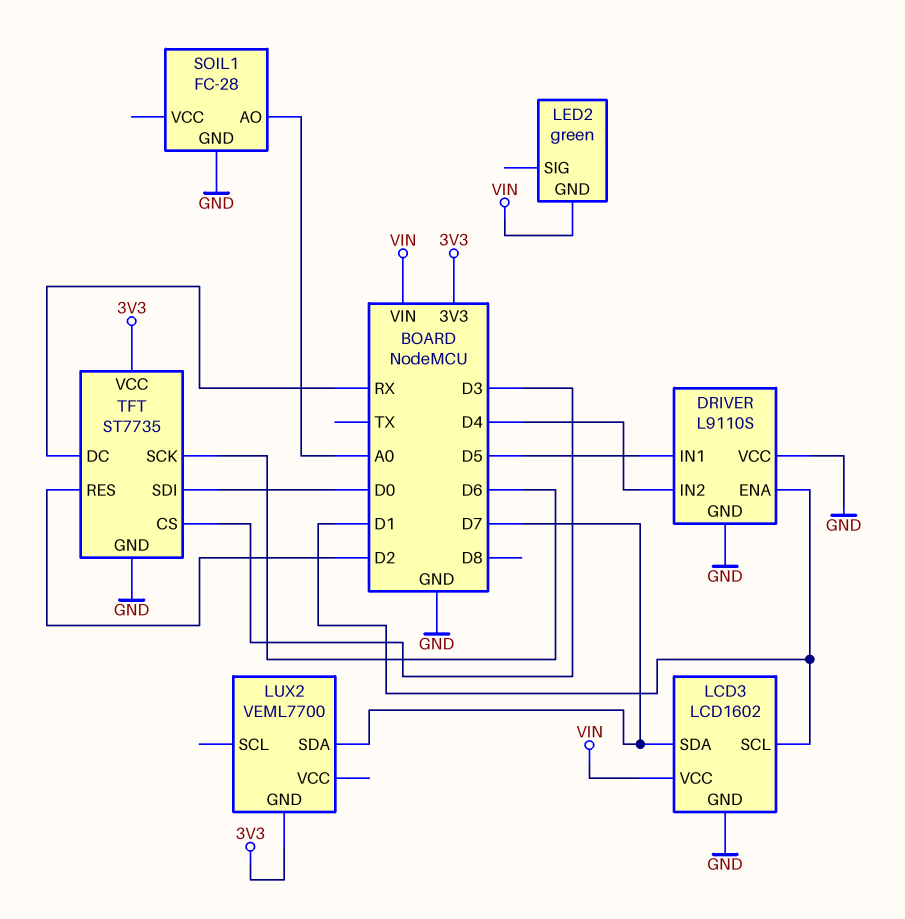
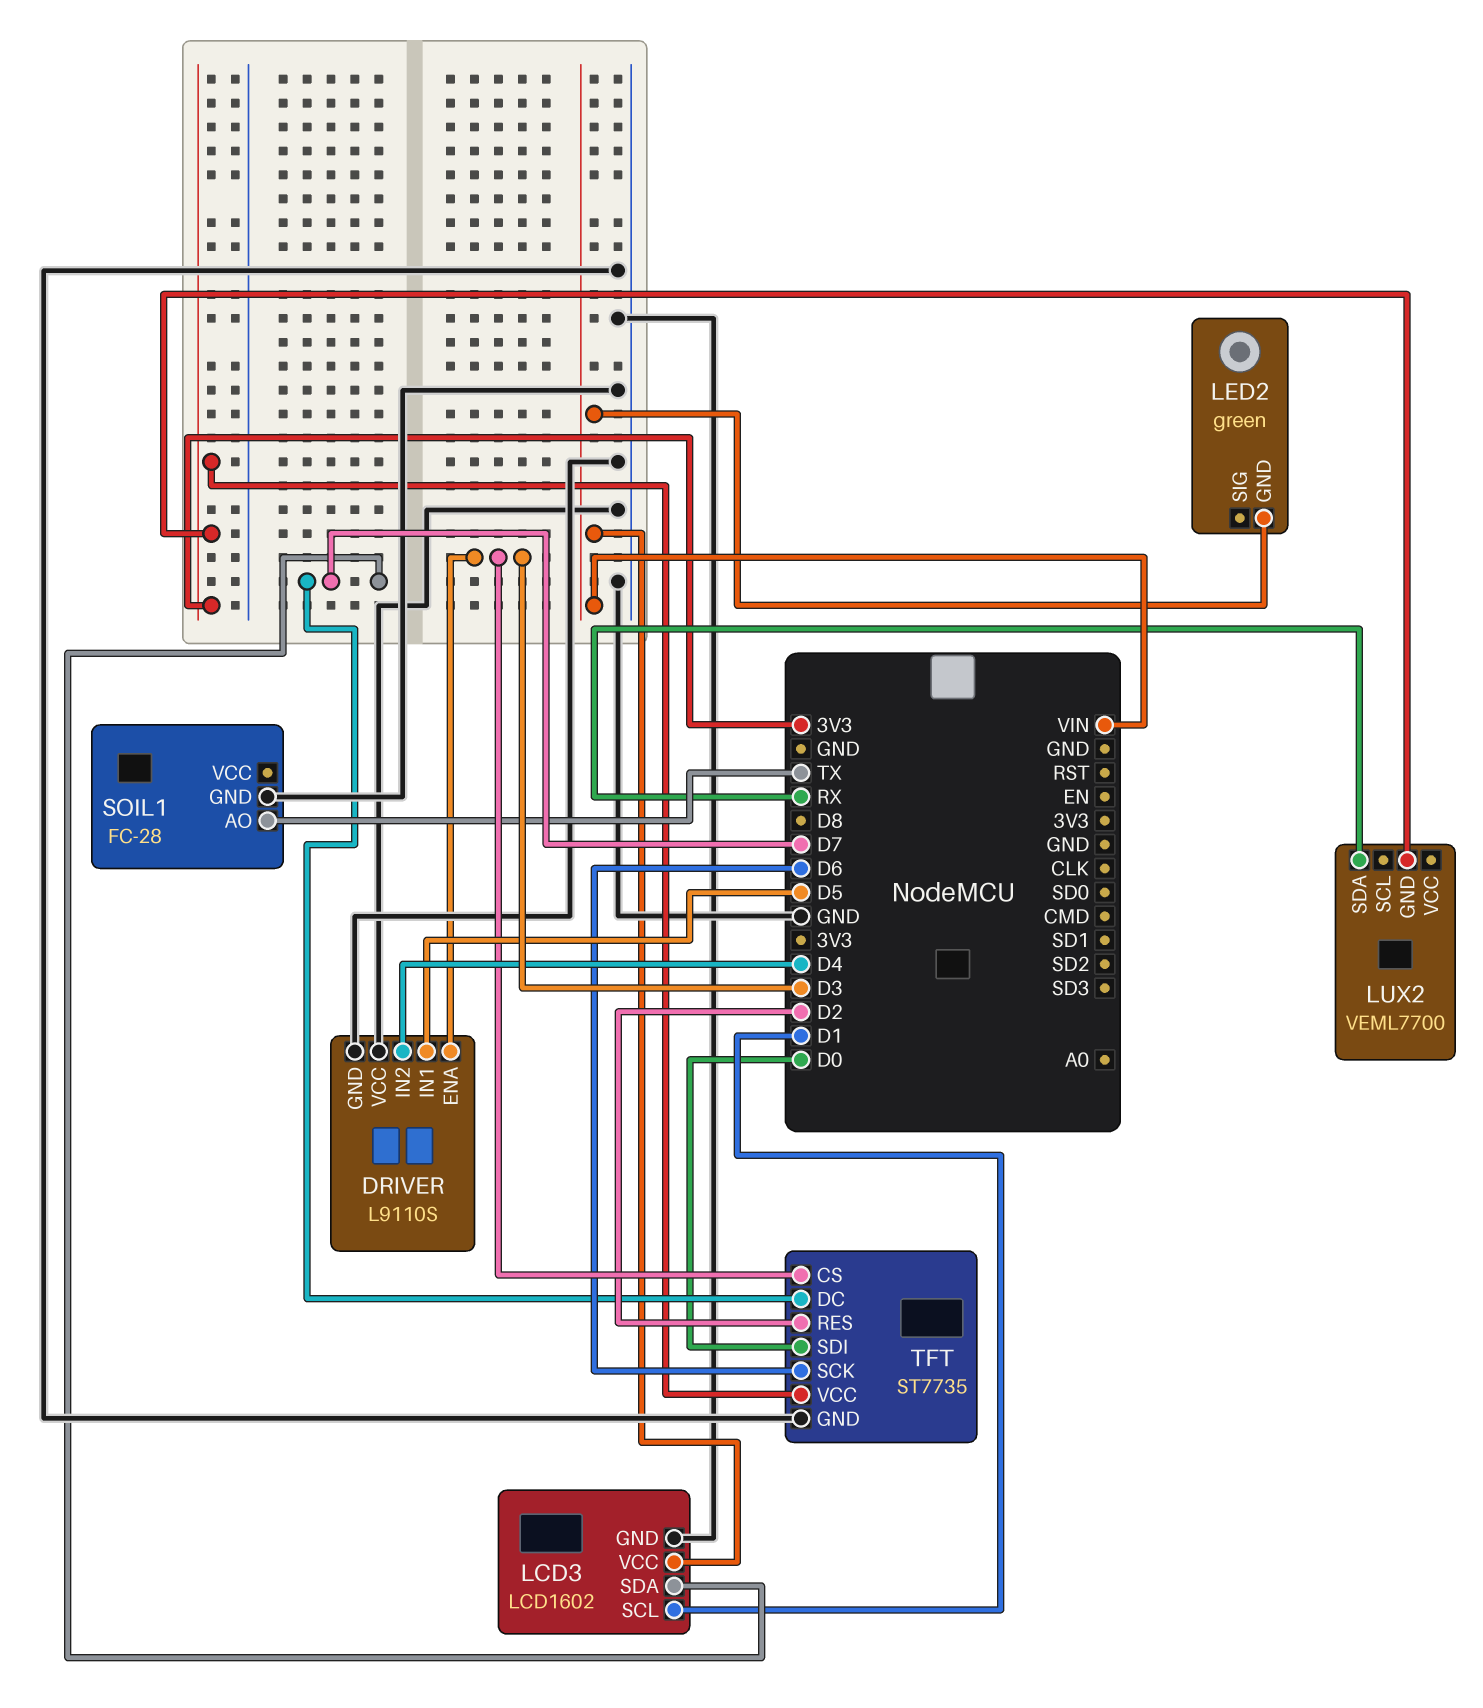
DRIVER pin ENA: D1 -> D3
LUX2 pin SDA: D7 -> RX
SOIL1 pin AO: A0 -> TX
TFT pin DC: RX -> D7

